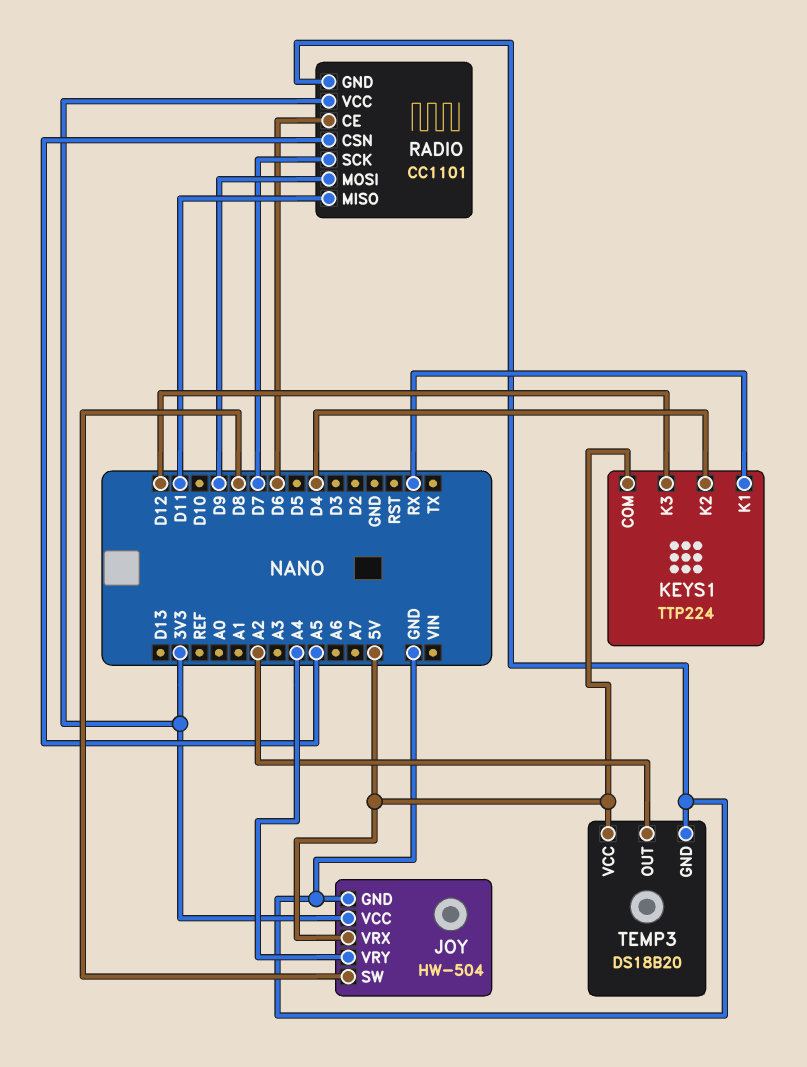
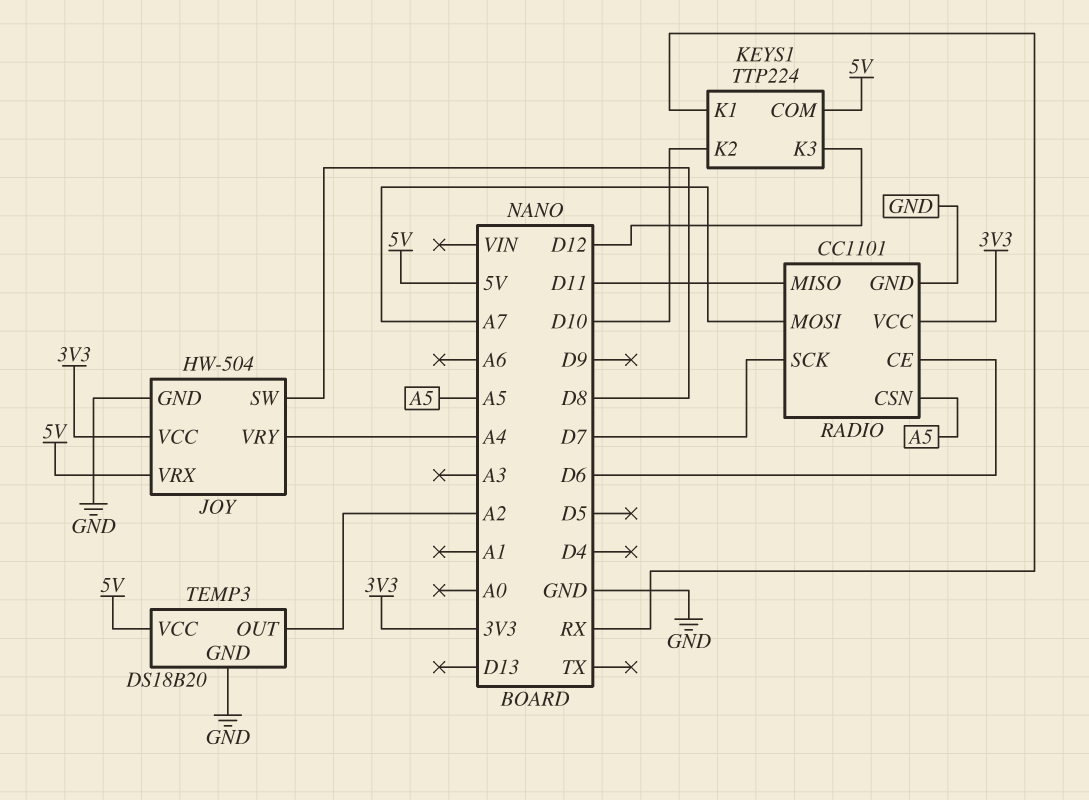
KEYS1 pin K2: D4 -> D10
RADIO pin MOSI: D9 -> A7

